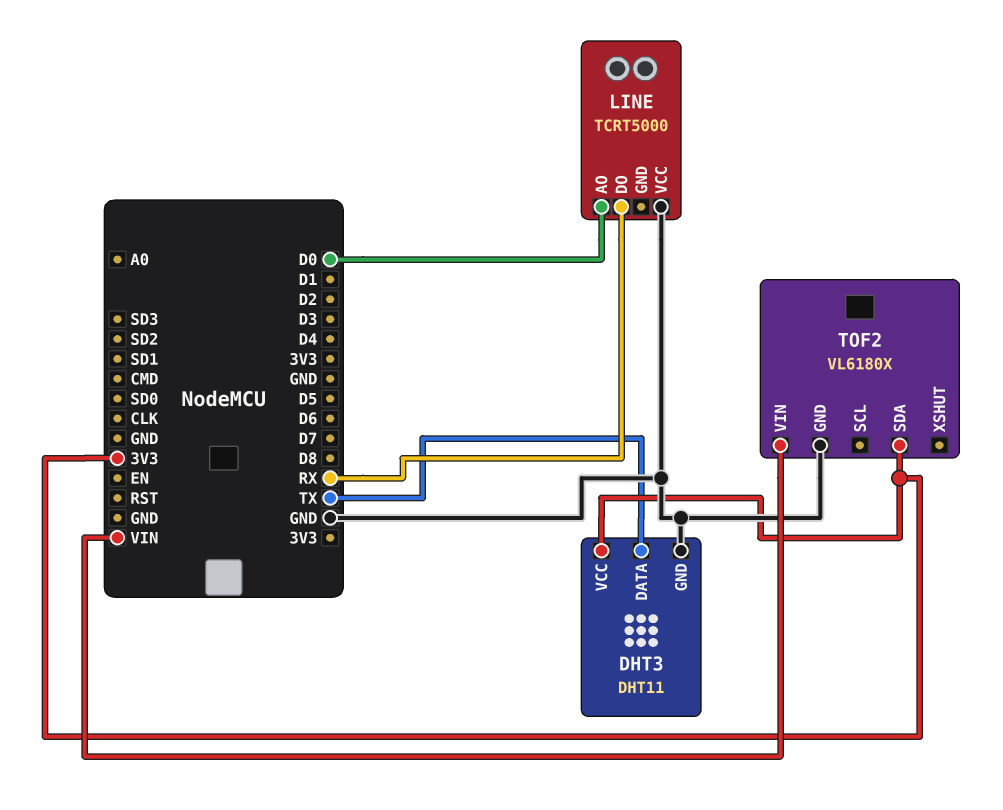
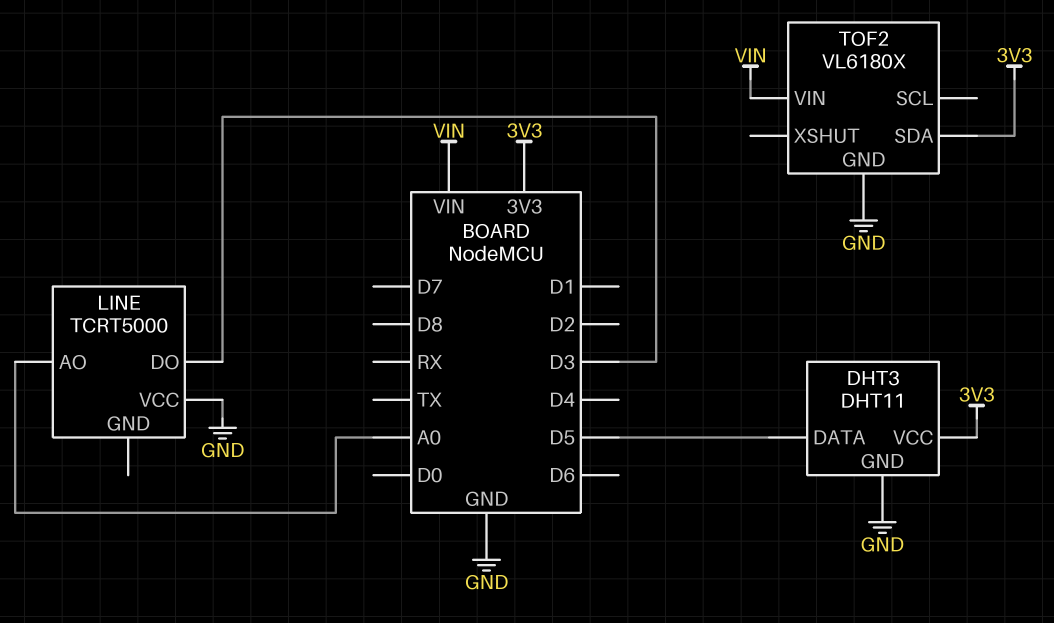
DHT3 pin DATA: TX -> D5
LINE pin AO: D0 -> A0
LINE pin DO: RX -> D3

